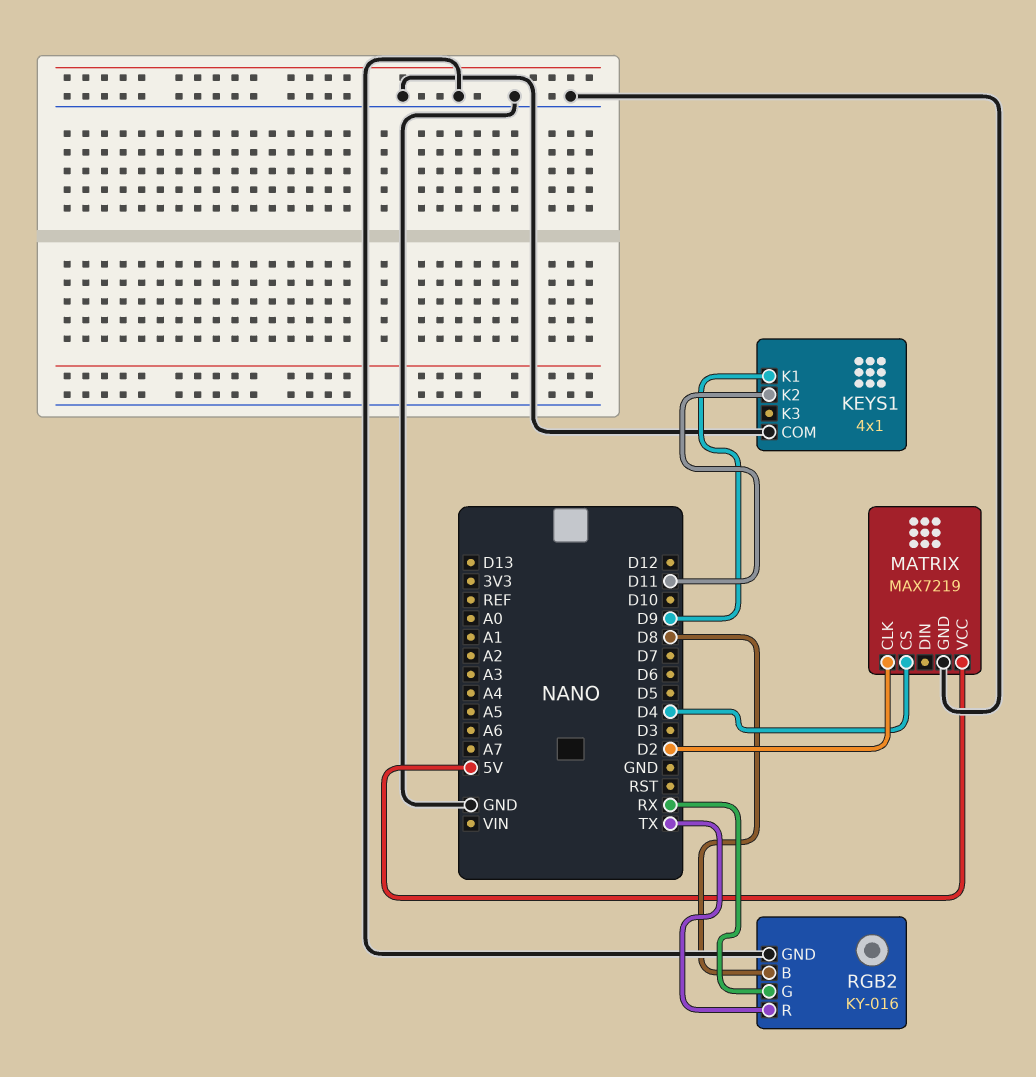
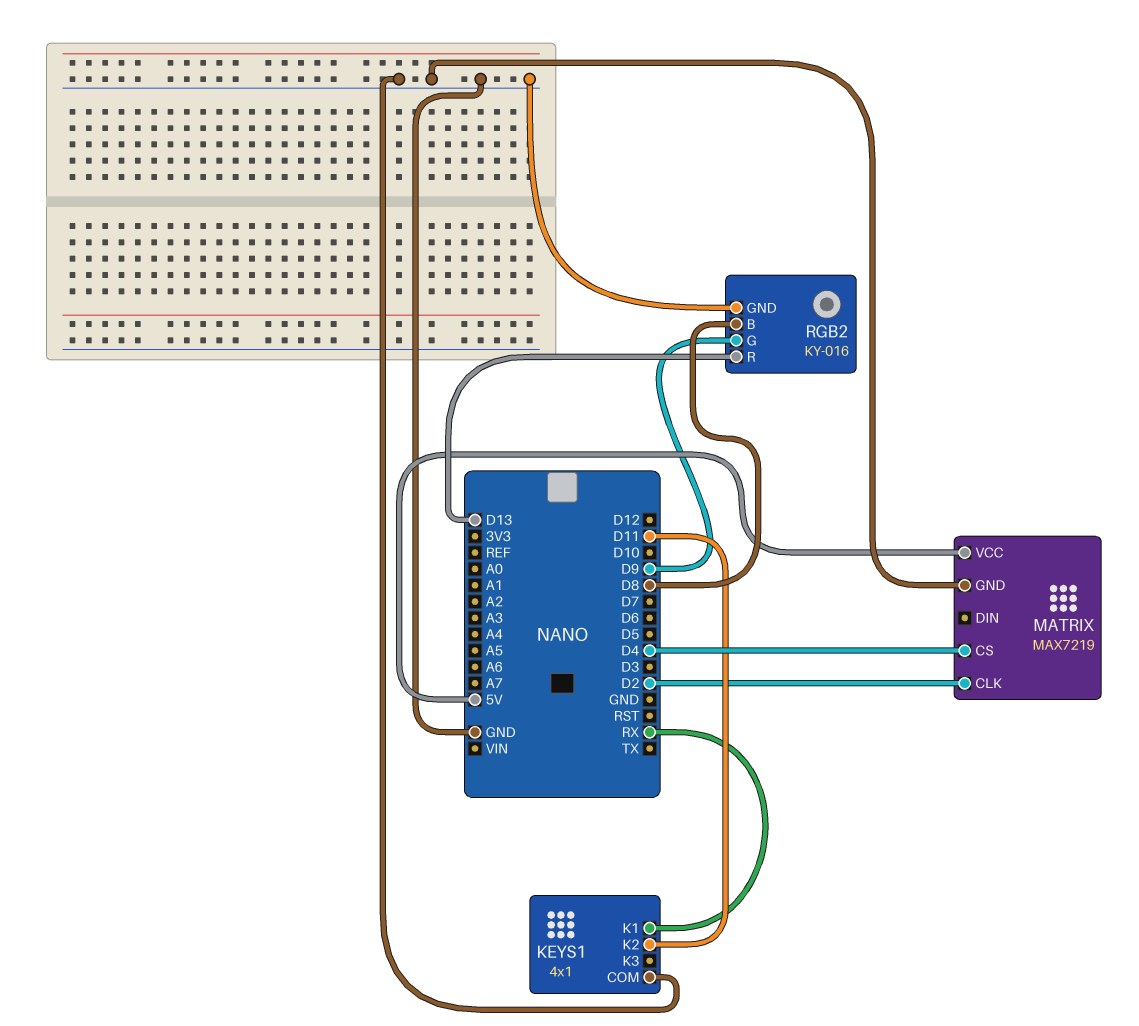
KEYS1 pin K1: D9 -> RX
RGB2 pin G: RX -> D9
RGB2 pin R: TX -> D13

